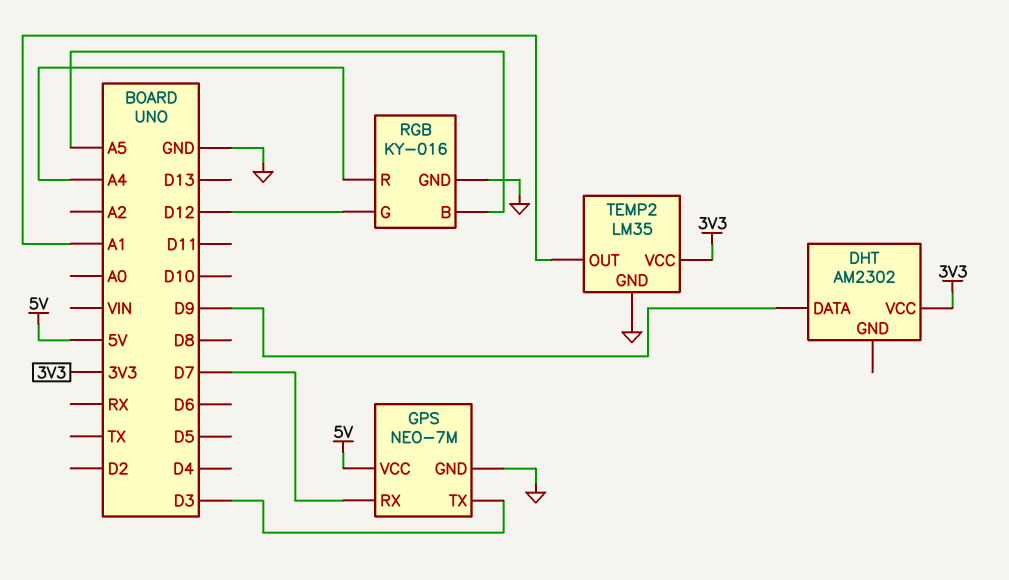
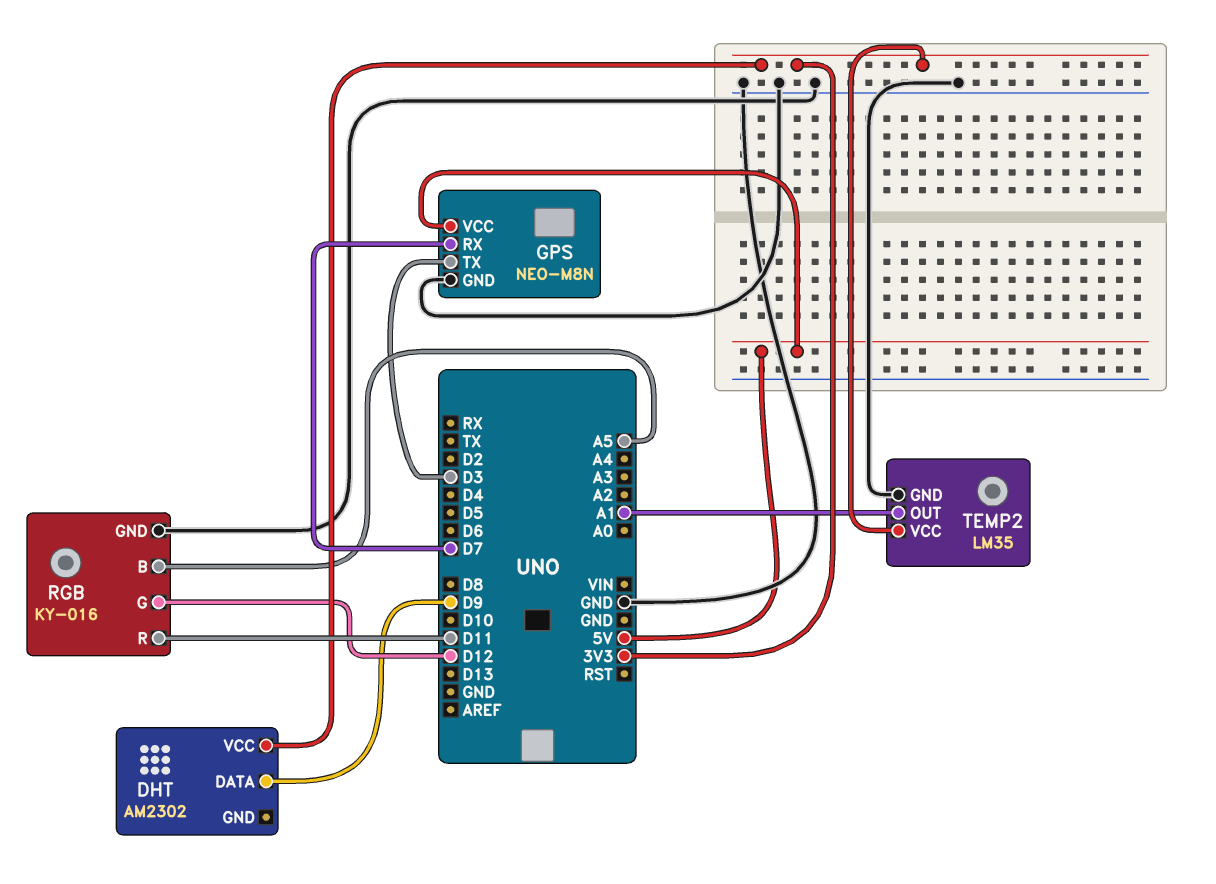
GPS: NEO-7M -> NEO-M8N
RGB pin R: A4 -> D11

